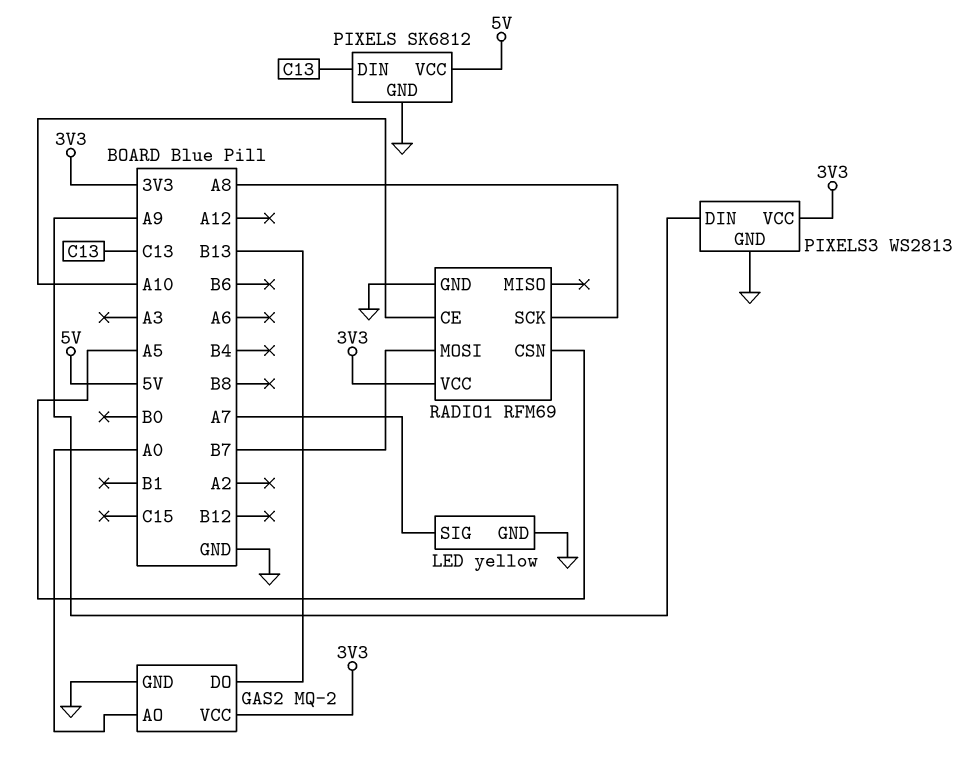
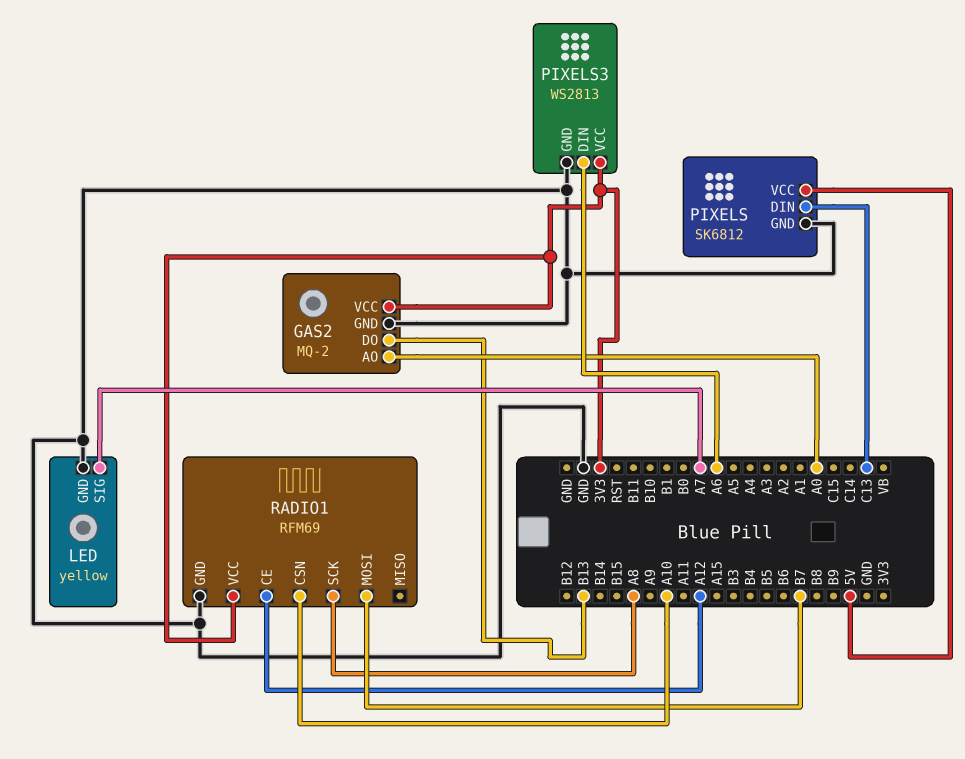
PIXELS3 pin DIN: A9 -> A6
RADIO1 pin CE: A10 -> A12
RADIO1 pin CSN: A5 -> A10

